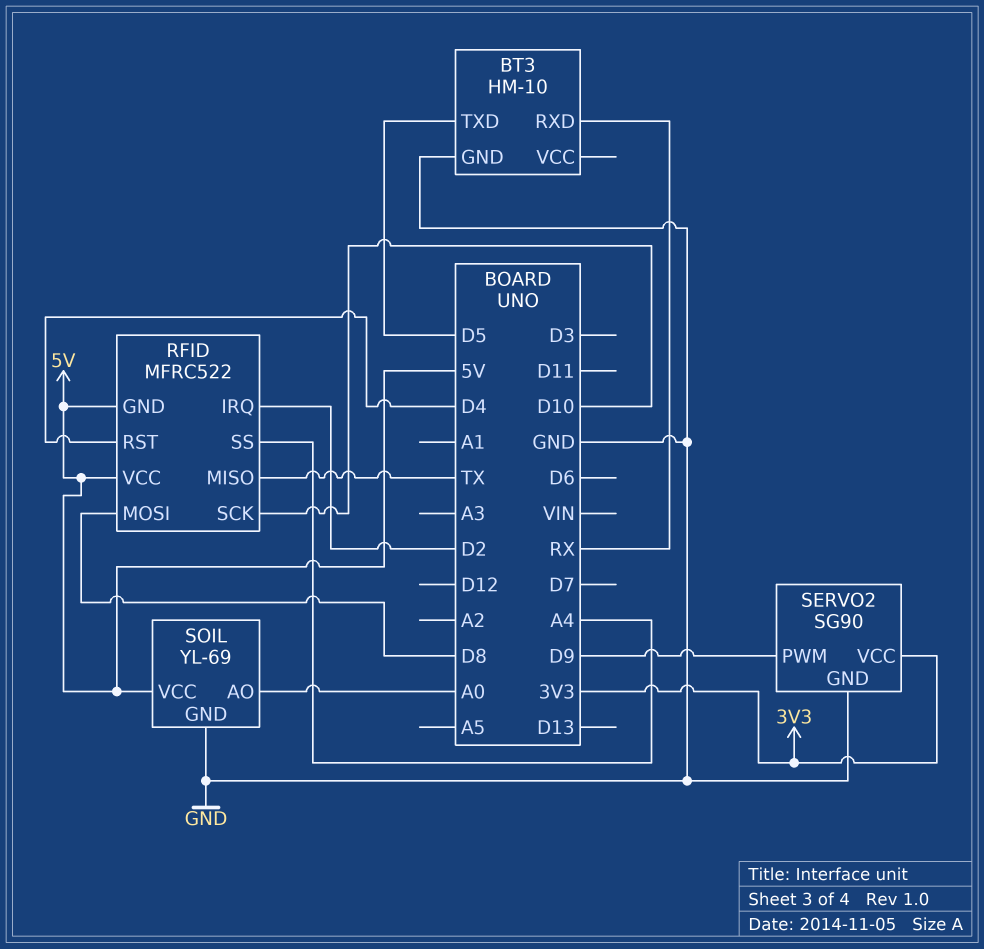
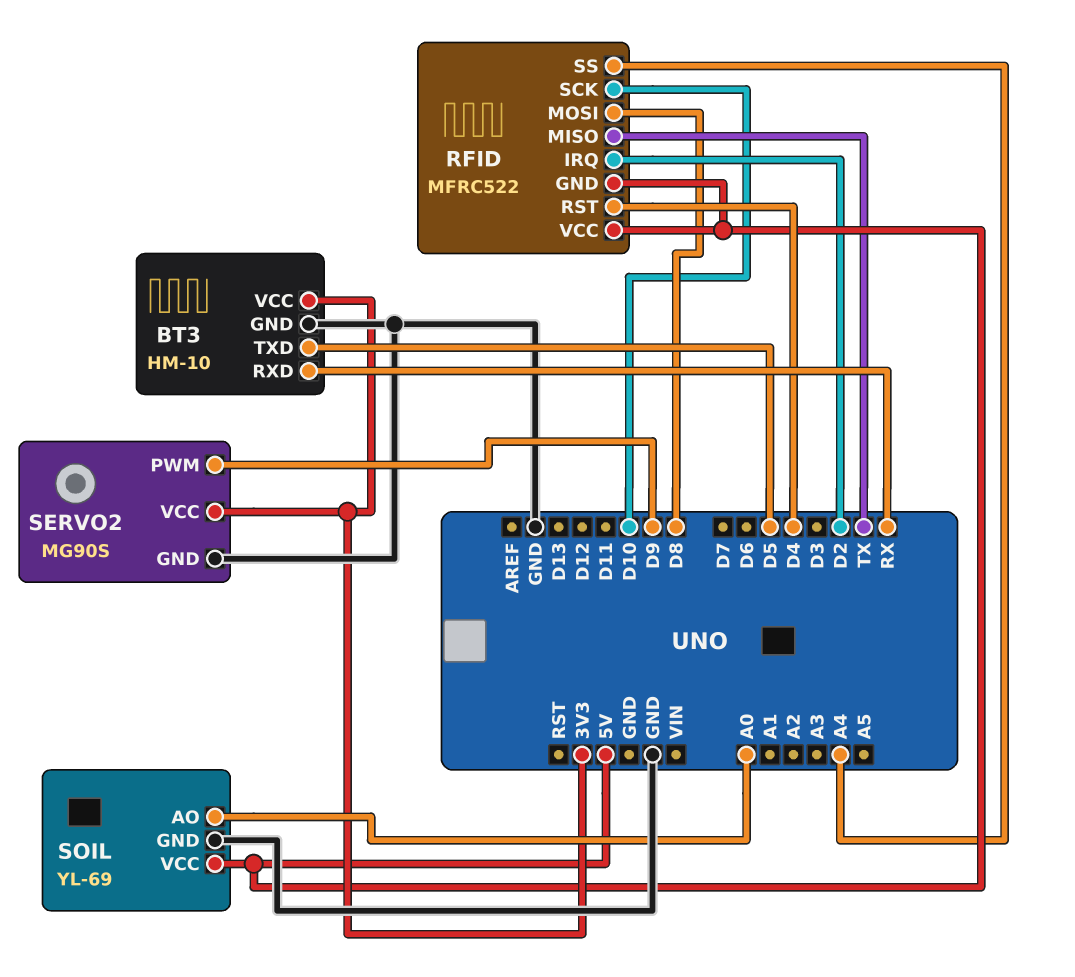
BT3 pin VCC: none -> 3V3
SERVO2: SG90 -> MG90S

